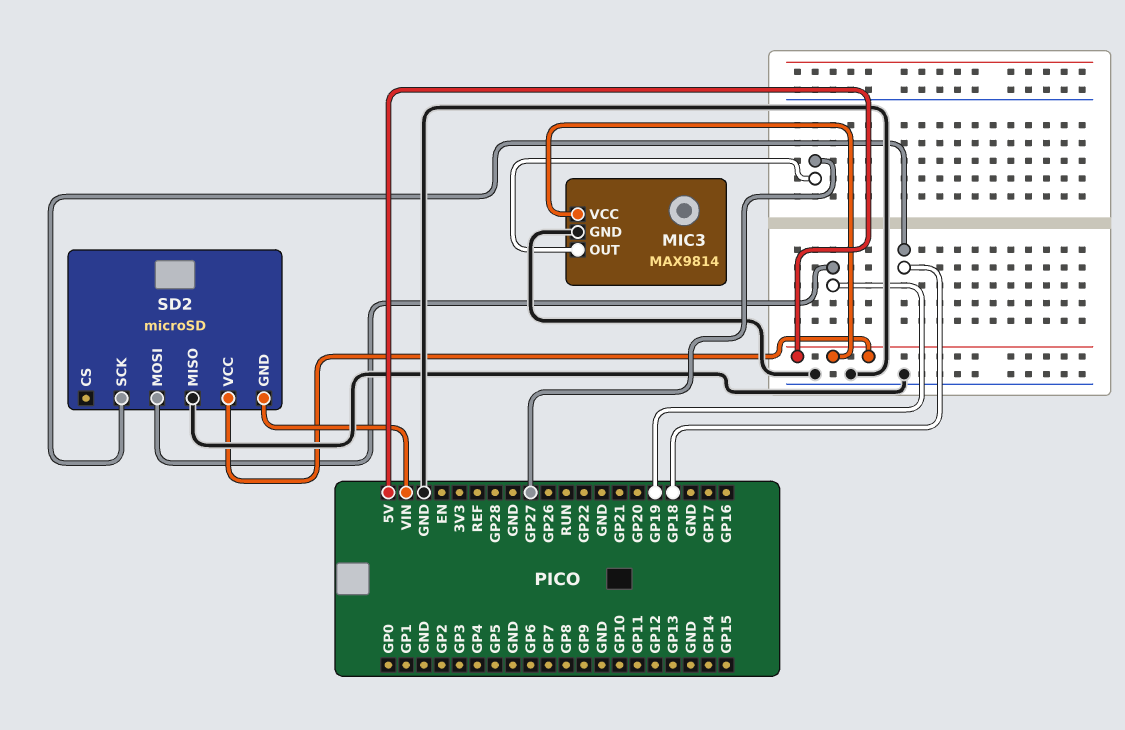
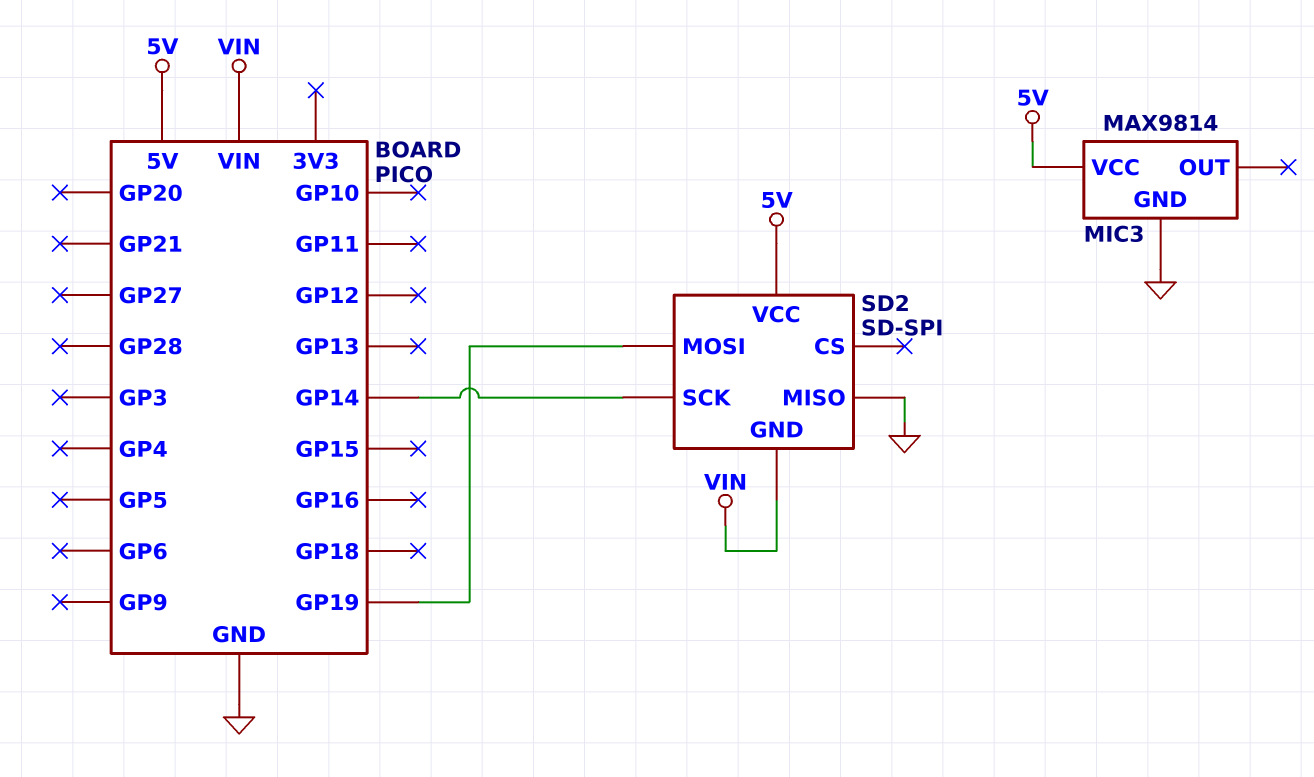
MIC3 pin OUT: GP27 -> none
SD2: microSD -> SD-SPI
SD2 pin SCK: GP18 -> GP14

